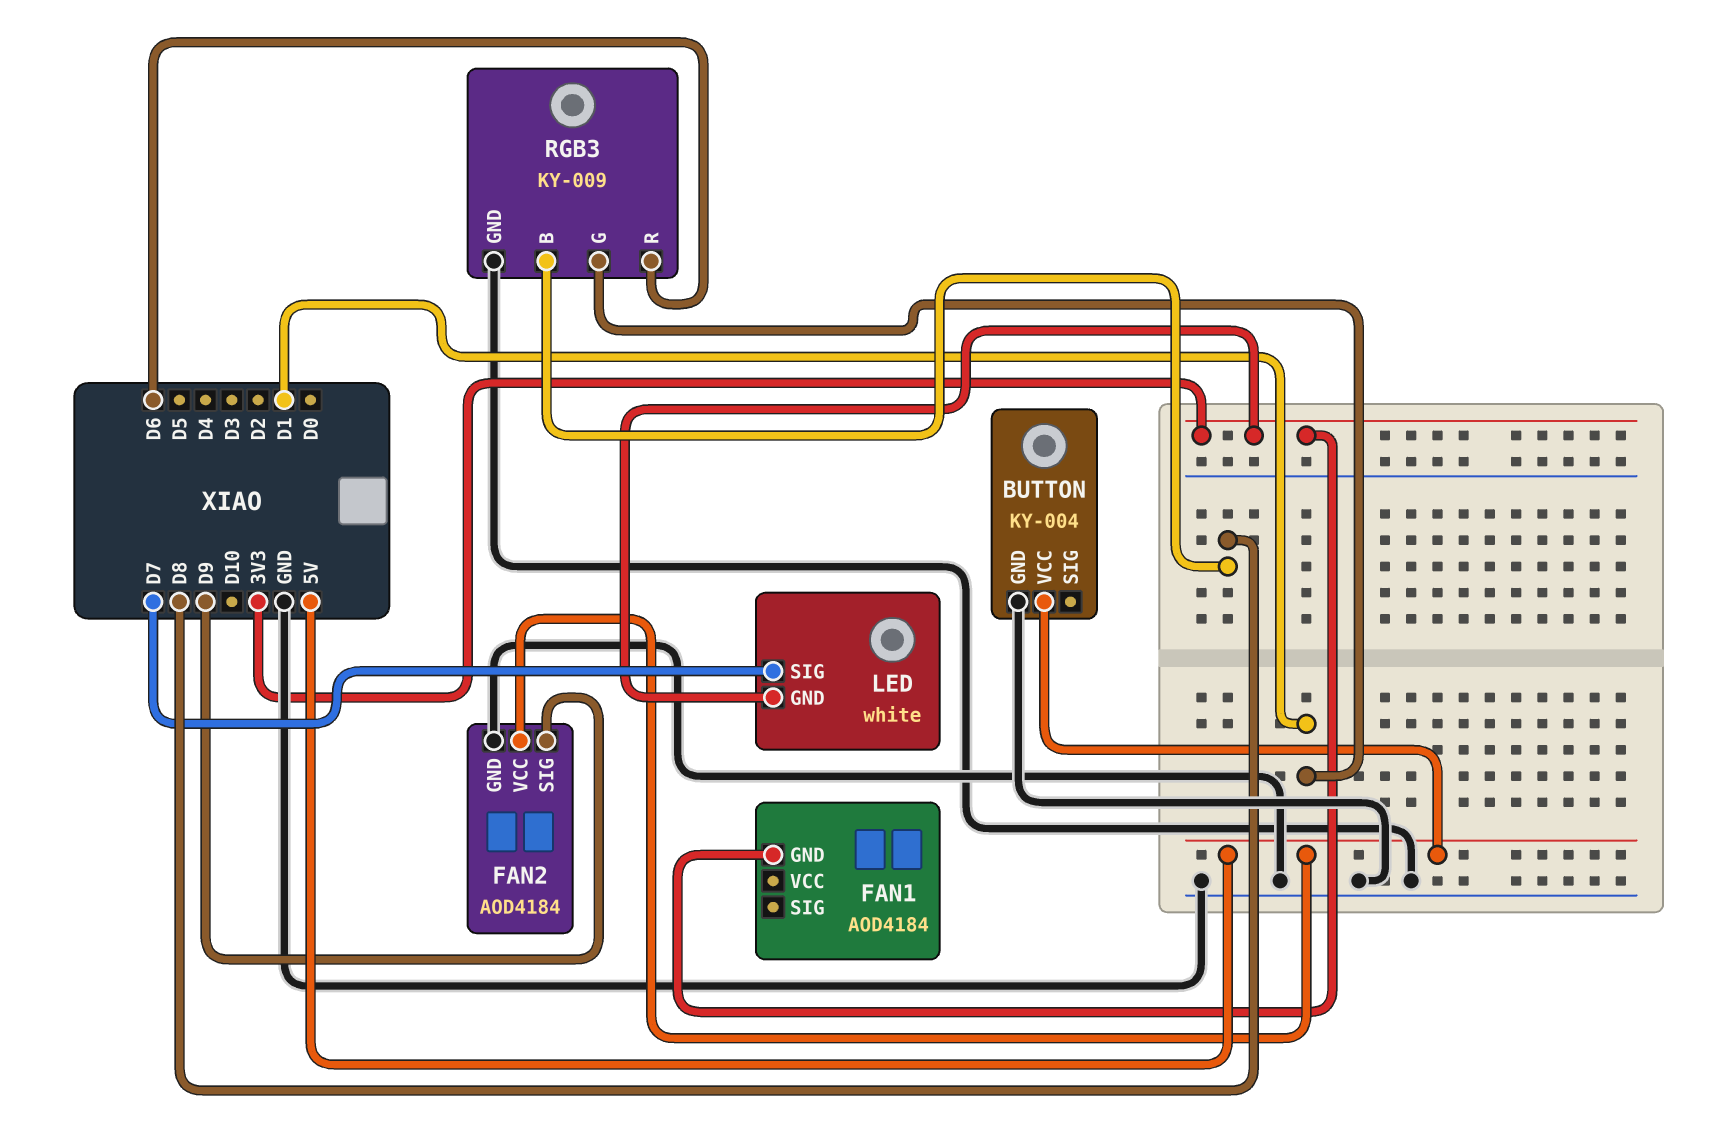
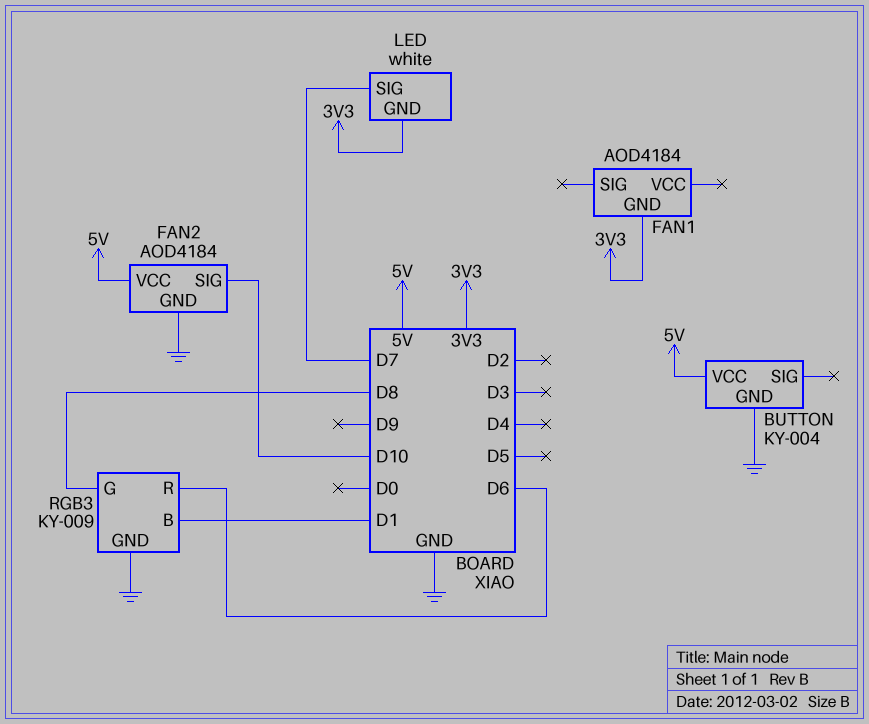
FAN2 pin SIG: D9 -> D10
RGB3 pin B: D8 -> D1
RGB3 pin G: D1 -> D8

